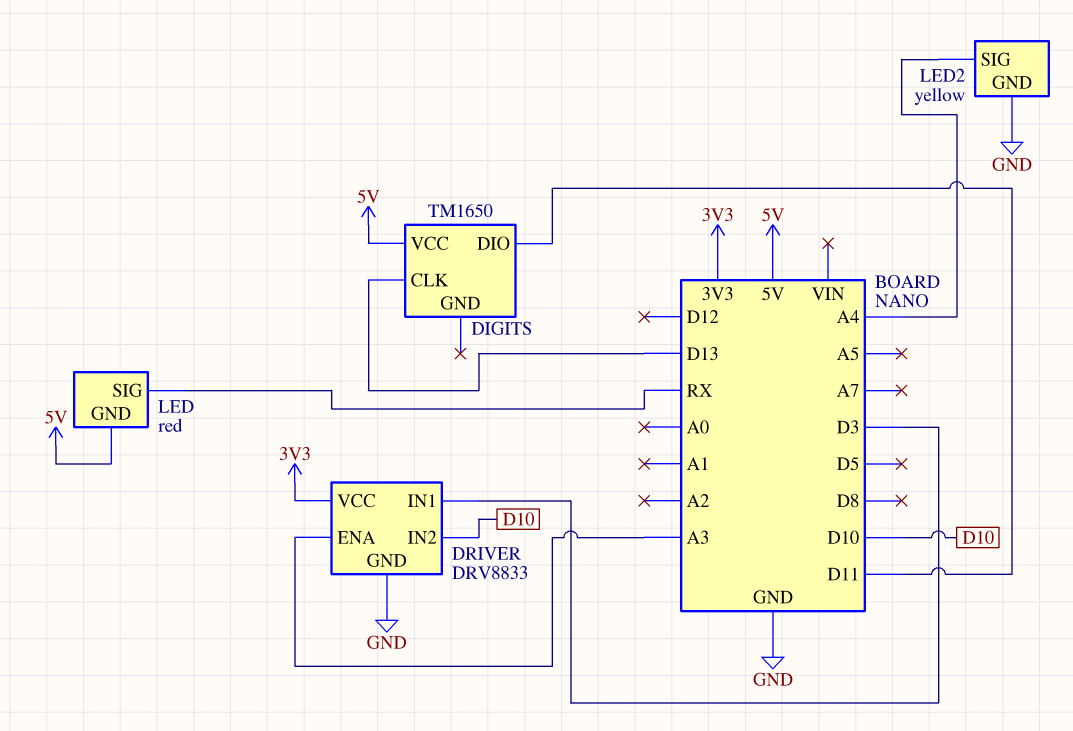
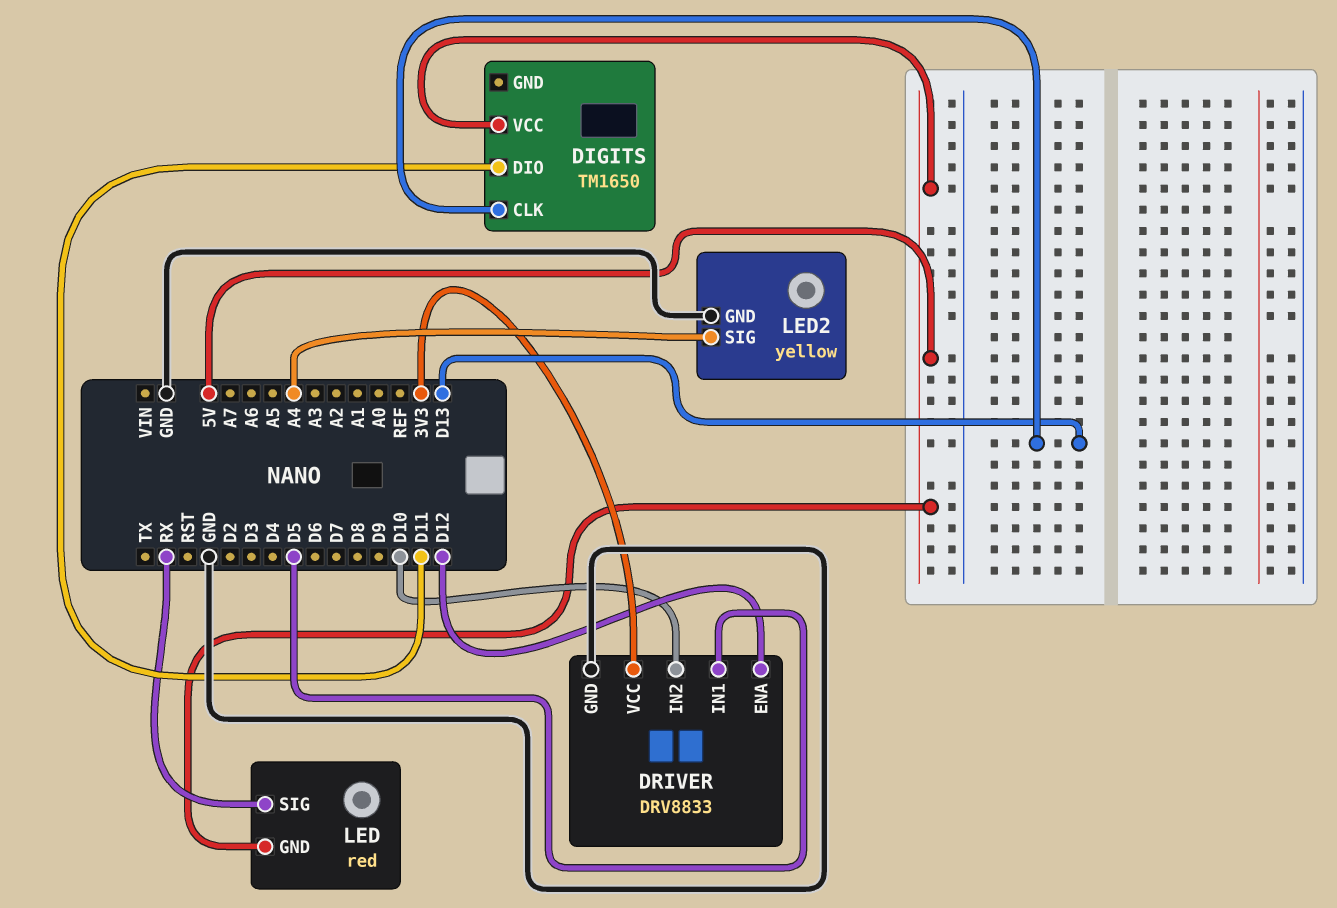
DRIVER pin ENA: A3 -> D12
DRIVER pin IN1: D3 -> D5

